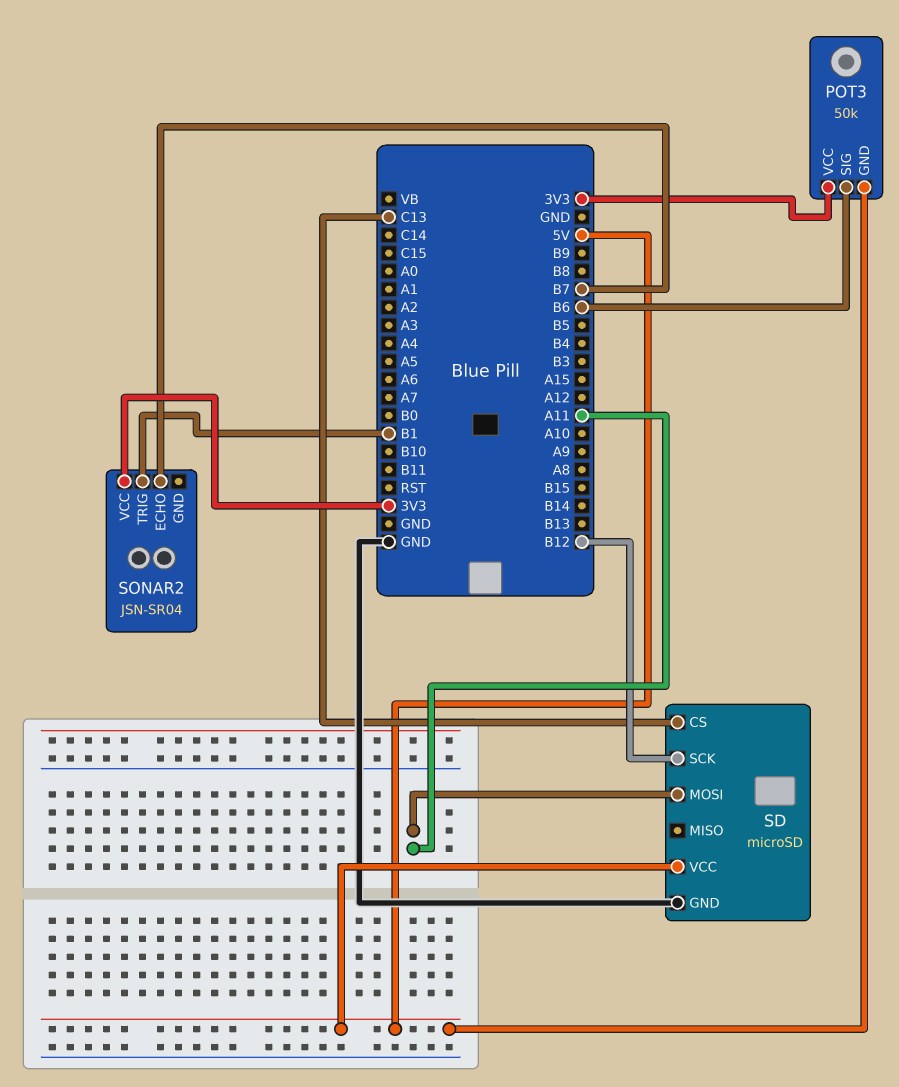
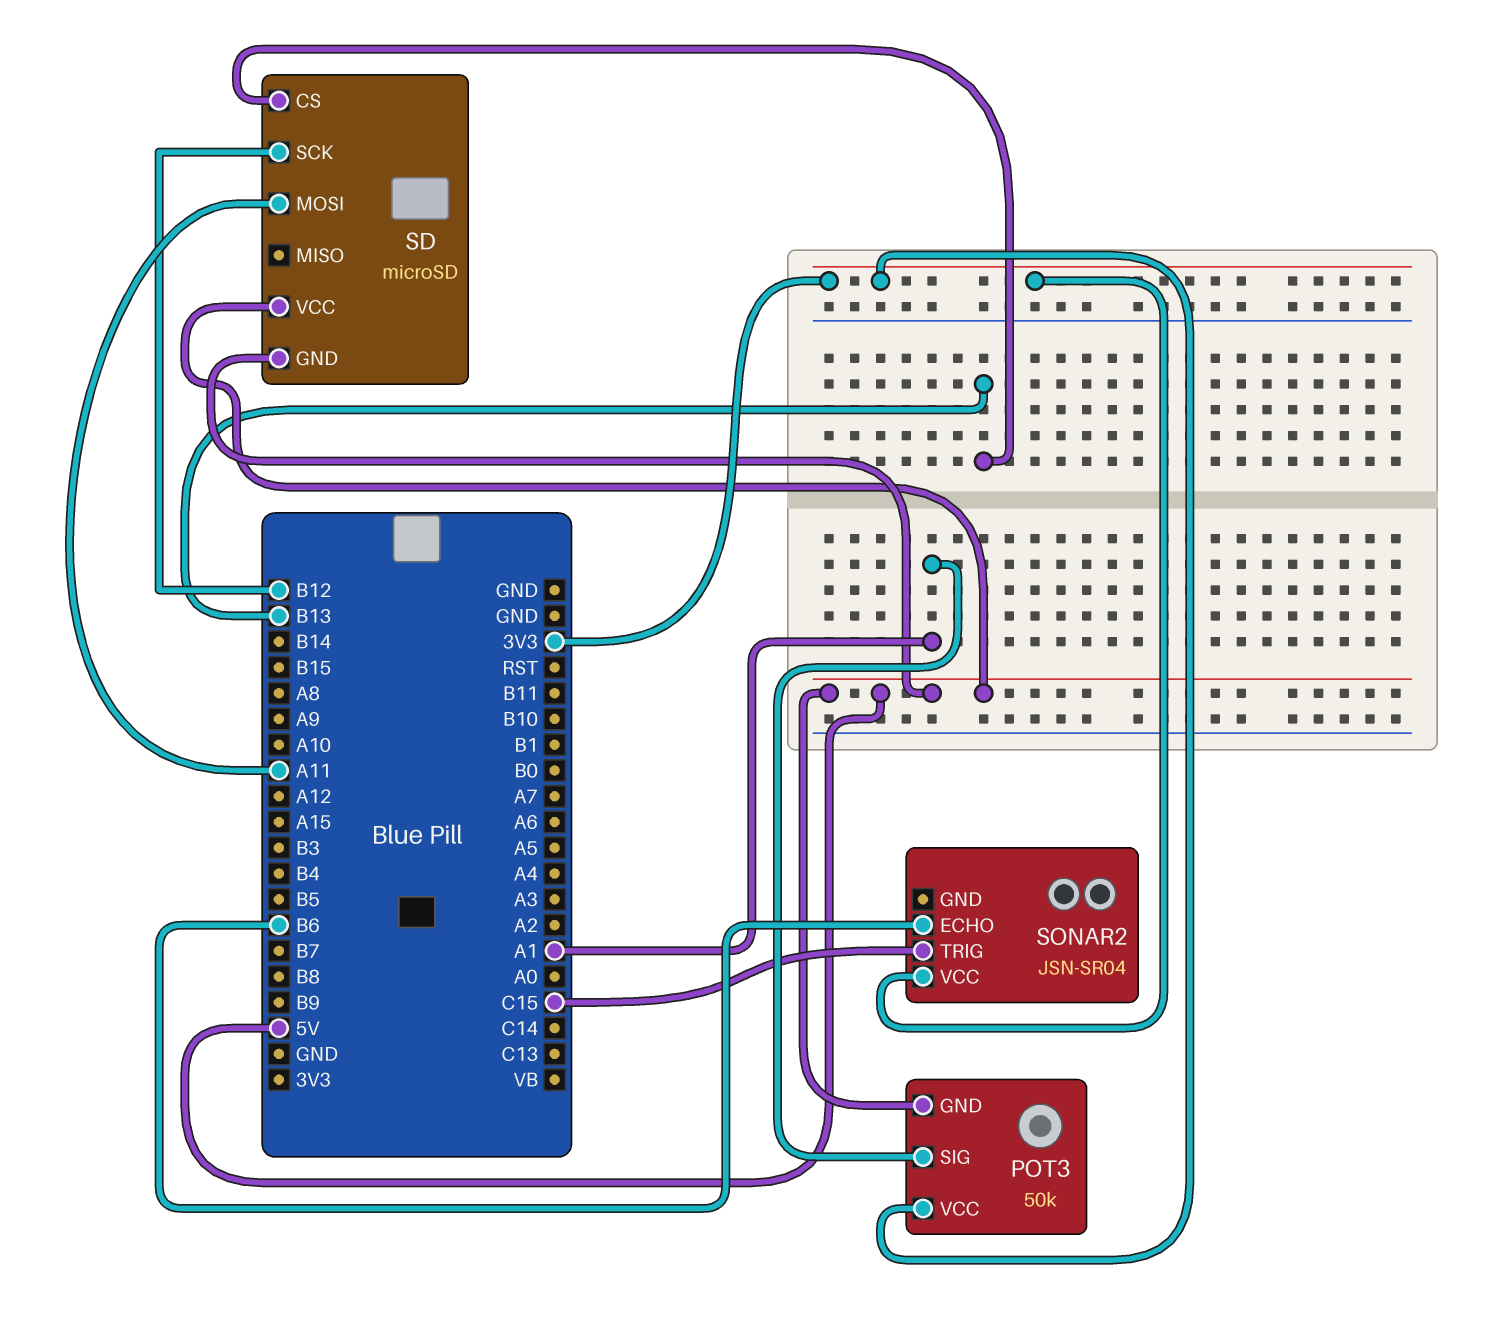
POT3 pin SIG: B6 -> A1
SD pin CS: C13 -> B13
SD pin GND: GND -> 5V
SONAR2 pin ECHO: B7 -> B6
SONAR2 pin TRIG: B1 -> C15

